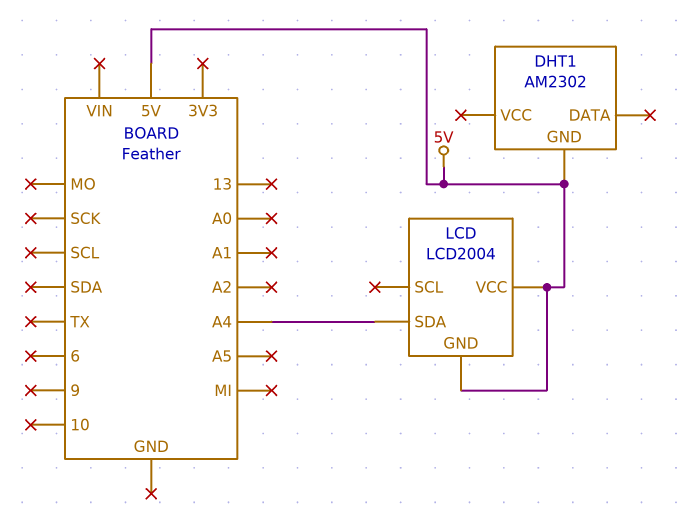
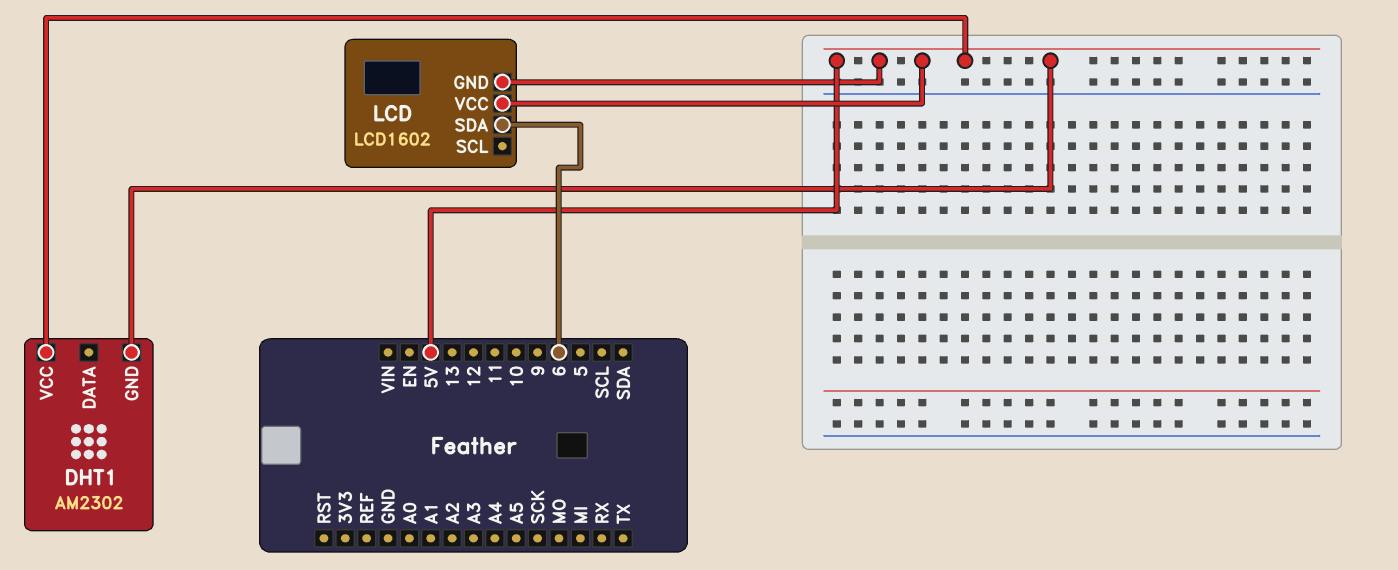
DHT1 pin VCC: none -> 5V
LCD: LCD2004 -> LCD1602
LCD pin SDA: A4 -> 6

